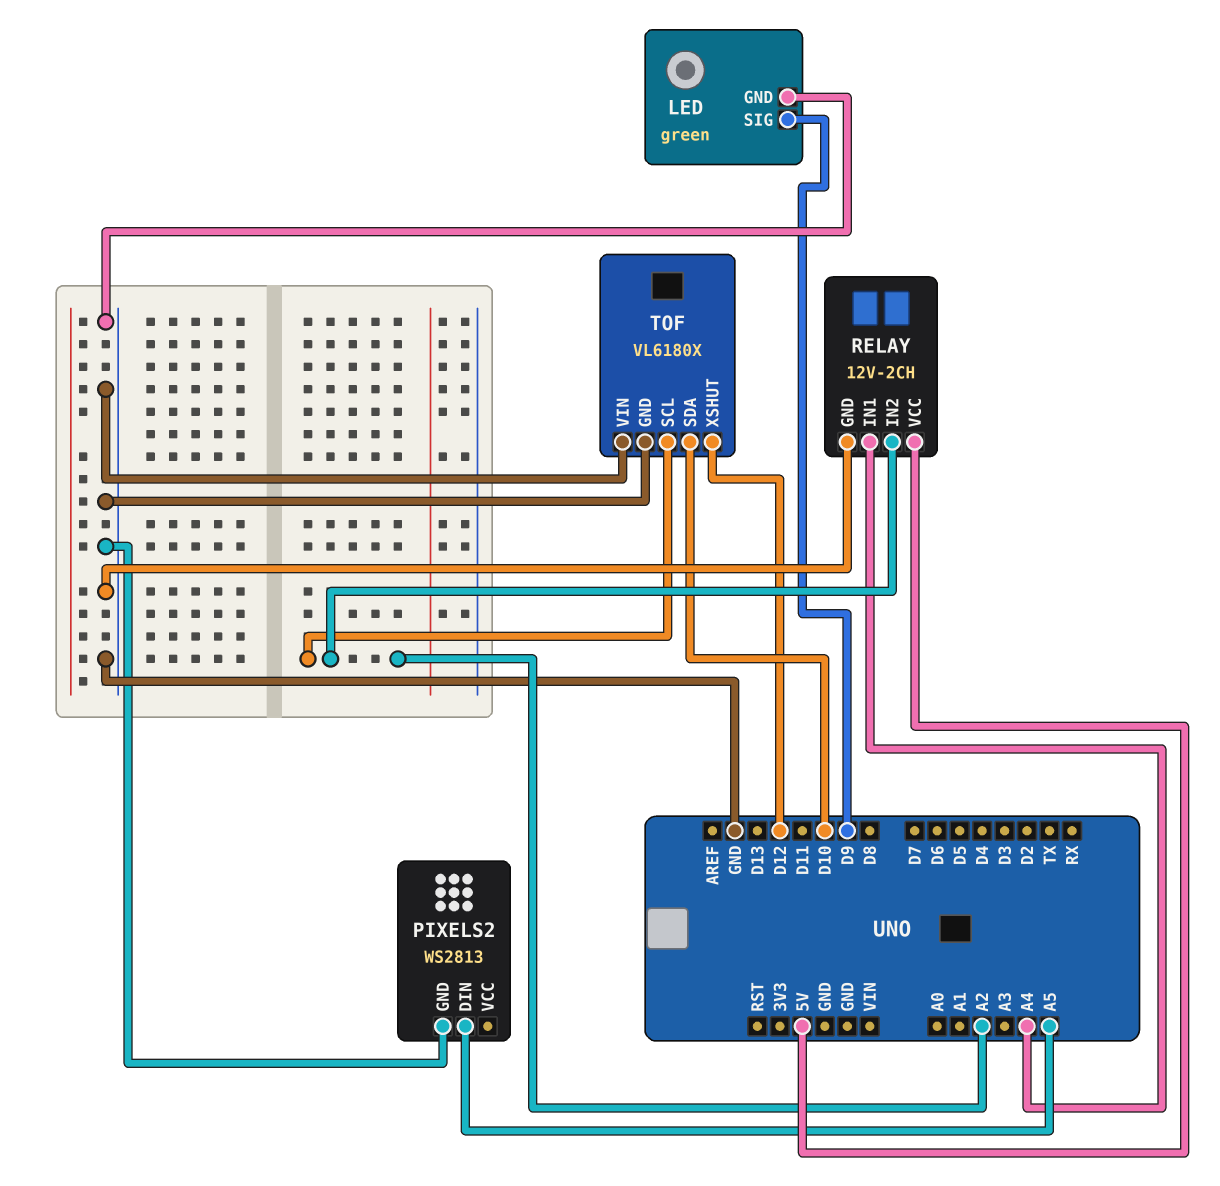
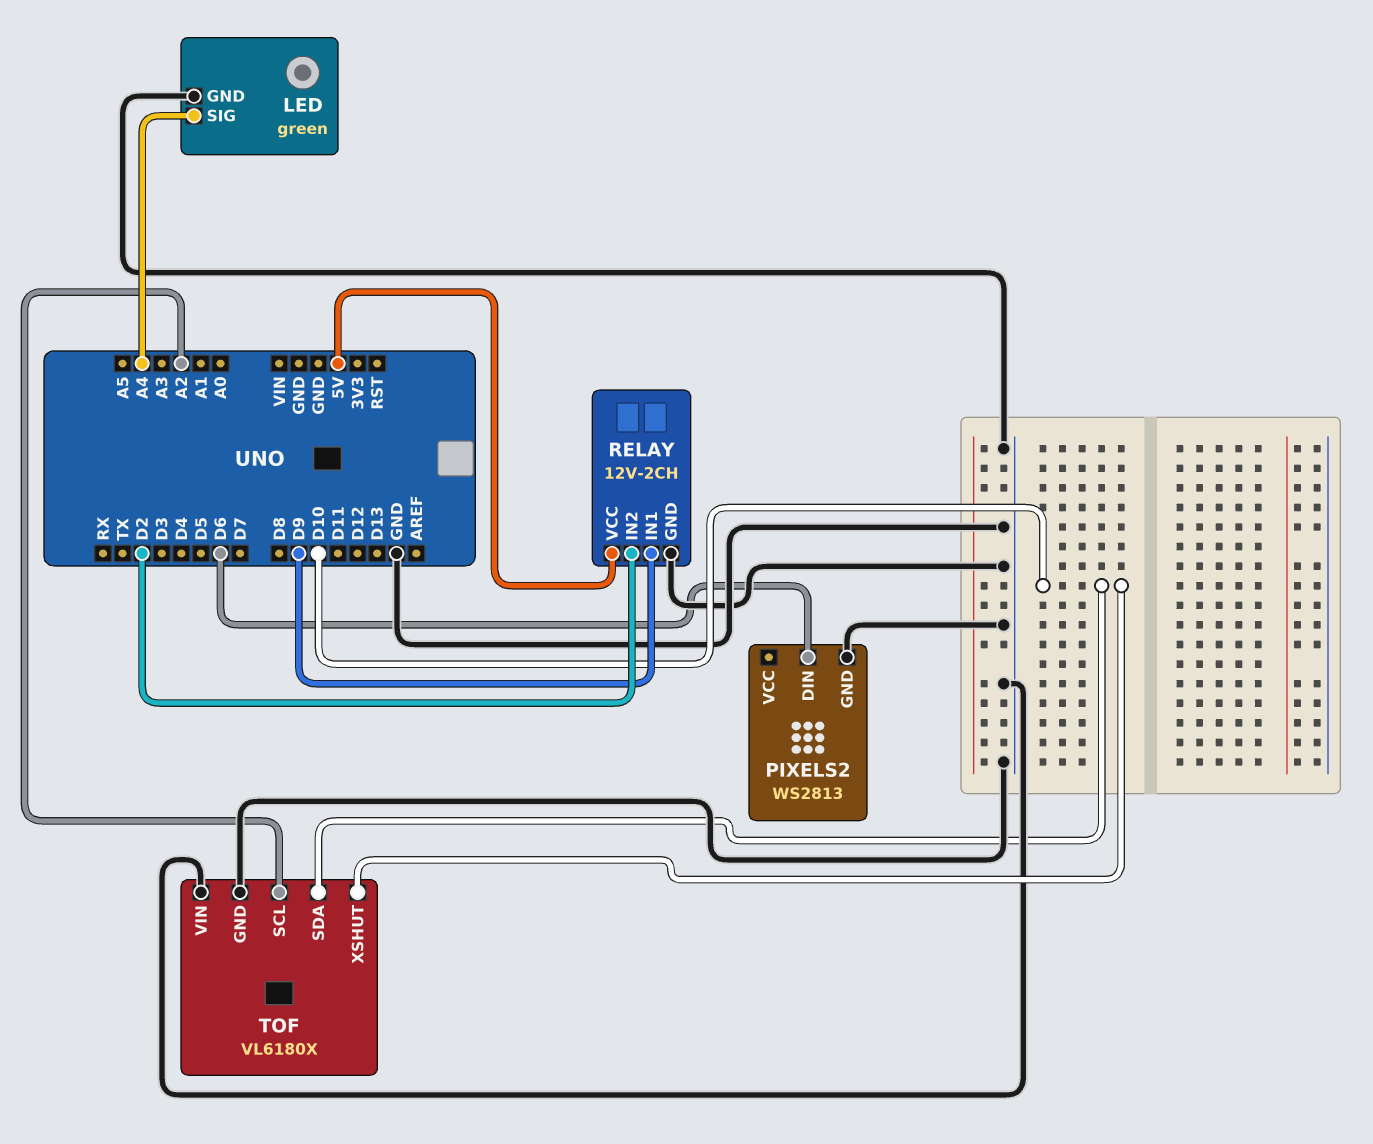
LED pin SIG: D9 -> A4
PIXELS2 pin DIN: A5 -> D6
RELAY pin IN1: A4 -> D9
RELAY pin IN2: A2 -> D2
TOF pin XSHUT: D12 -> D10

